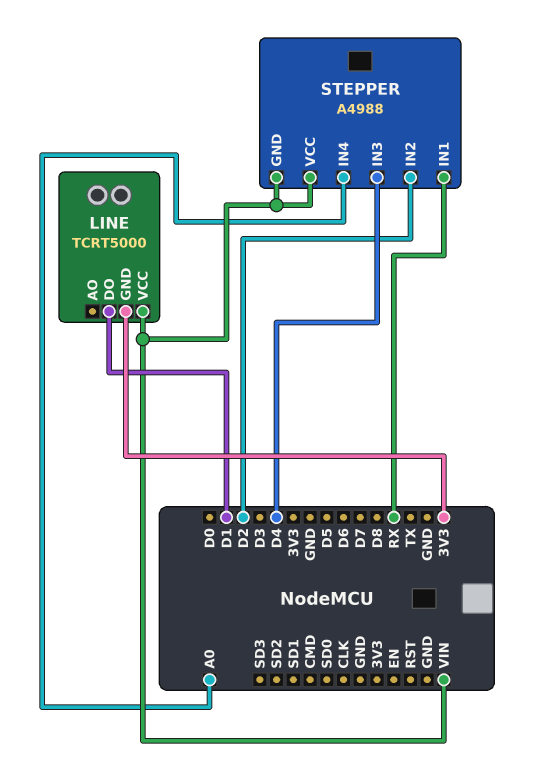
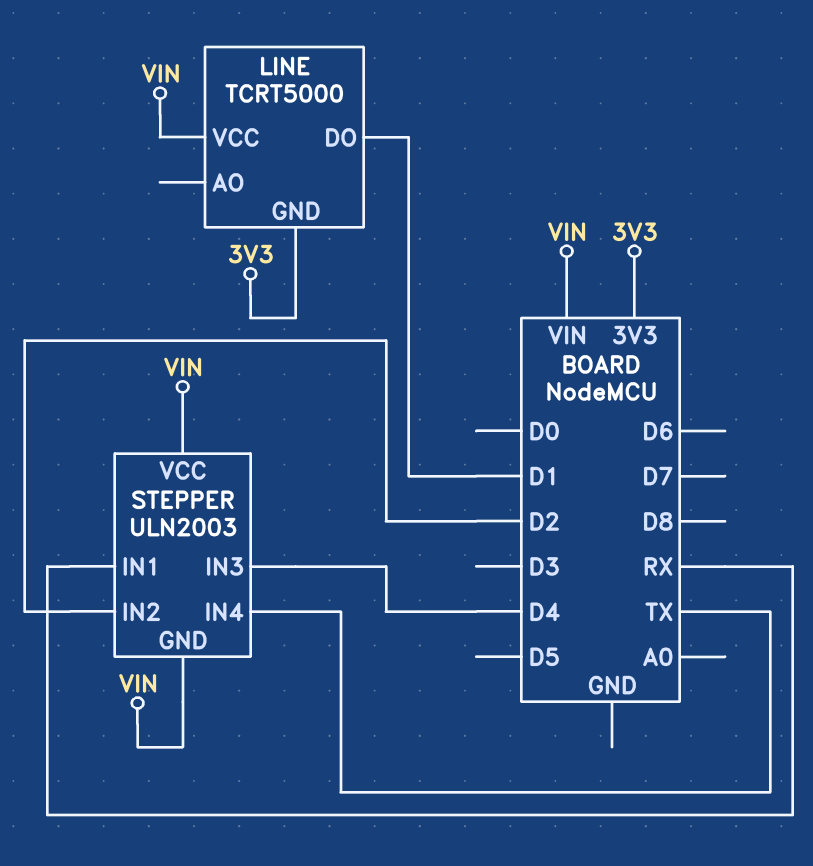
STEPPER: A4988 -> ULN2003
STEPPER pin IN4: A0 -> TX

